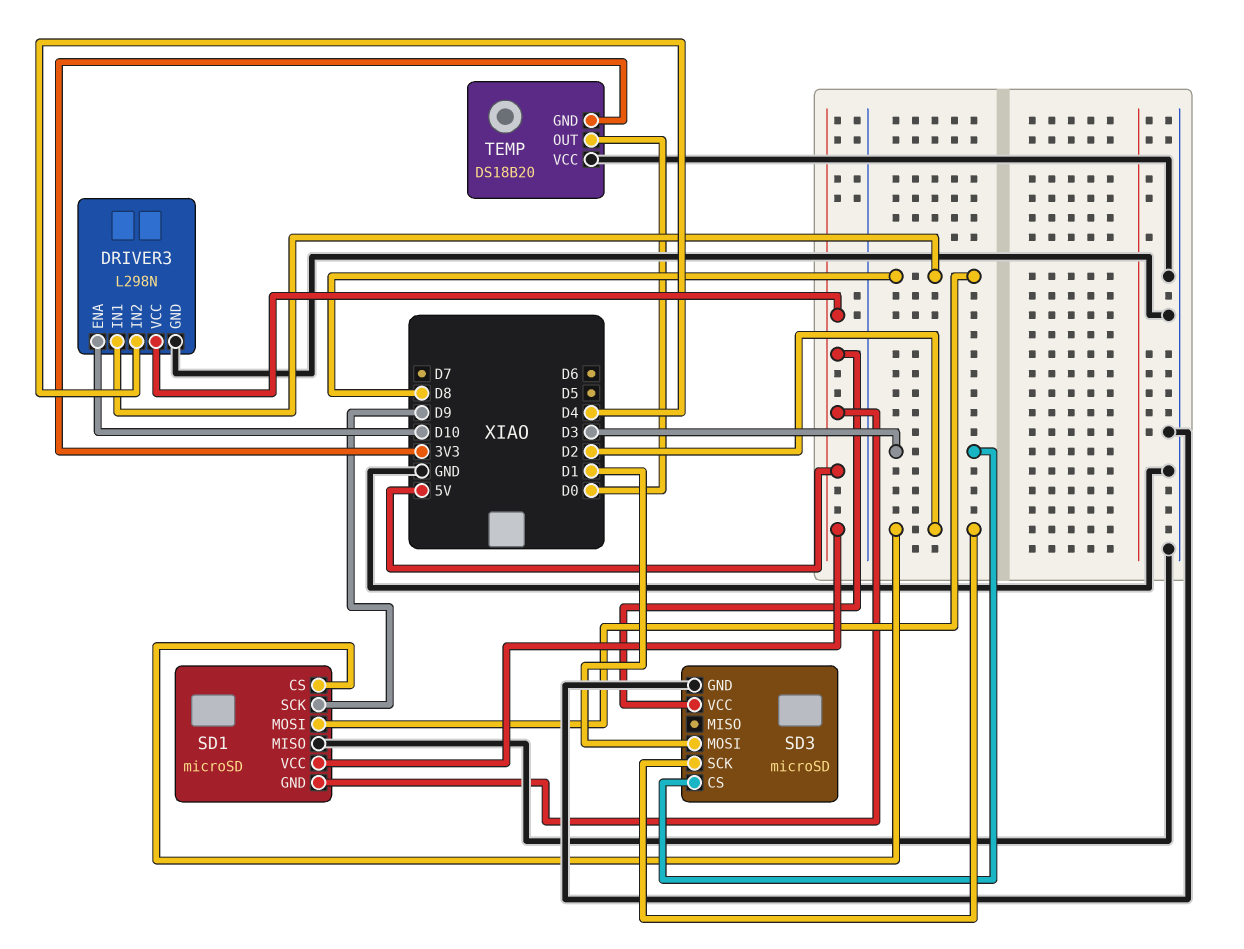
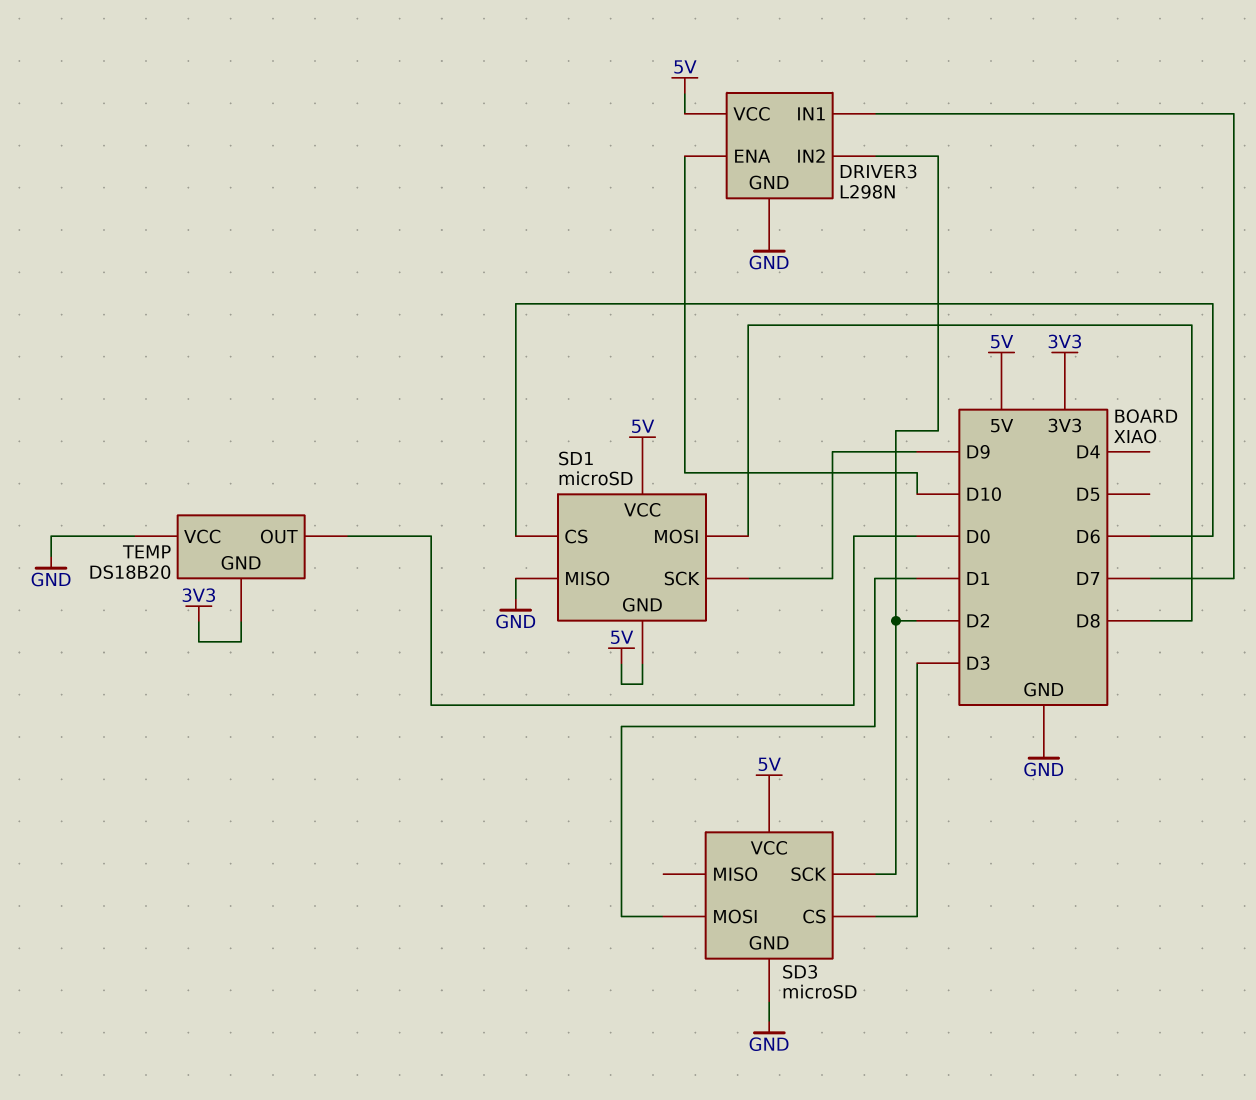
DRIVER3 pin IN1: D8 -> D7
DRIVER3 pin IN2: D4 -> D2
SD1 pin CS: D2 -> D6

